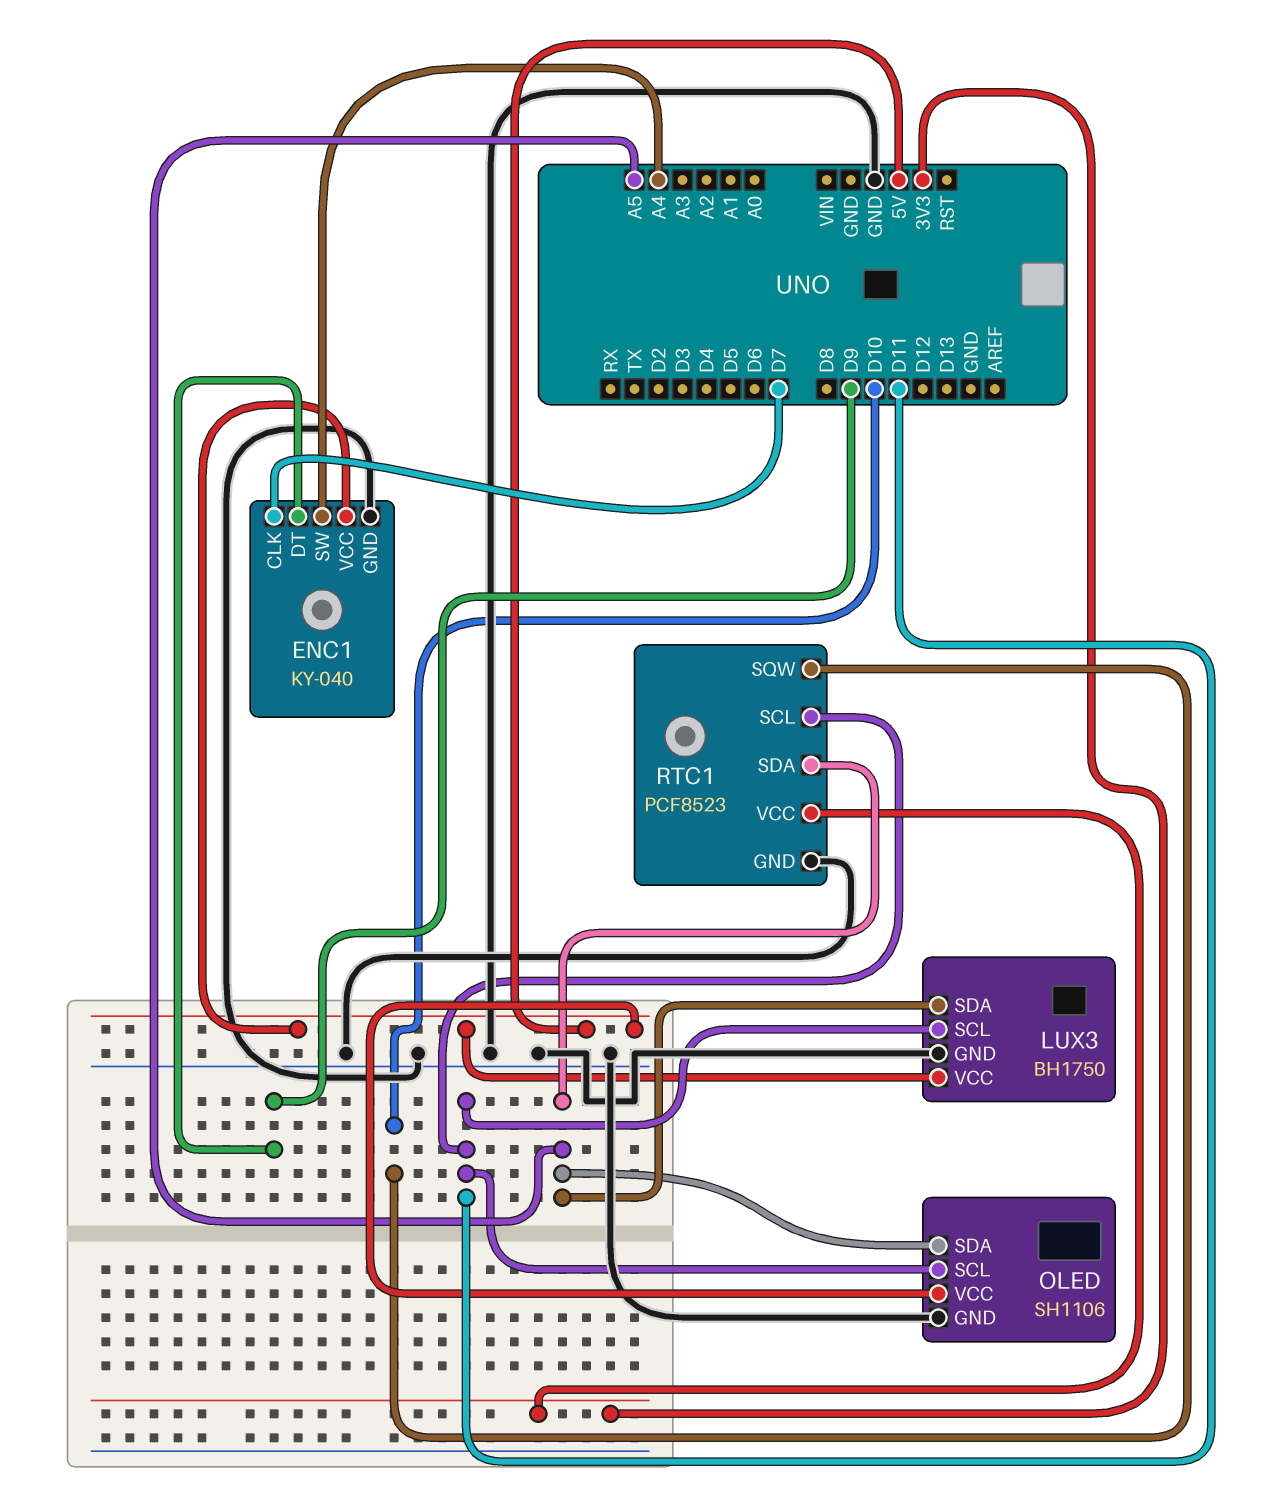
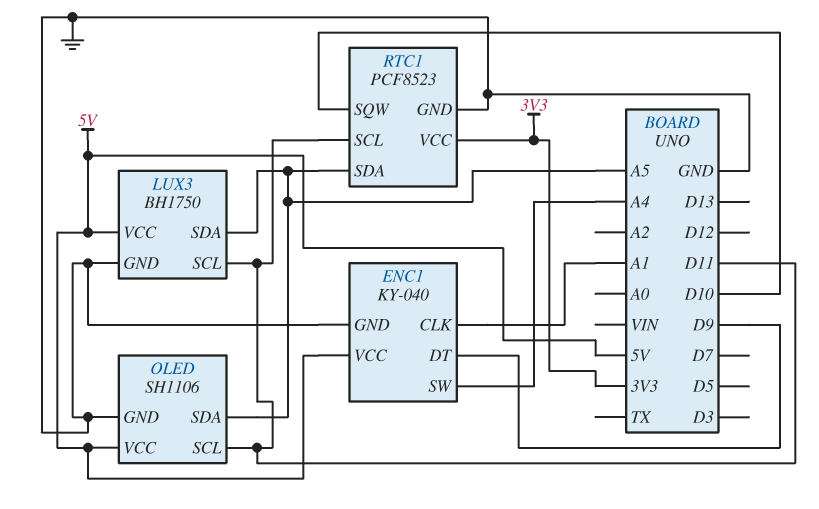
ENC1 pin CLK: D7 -> A1

